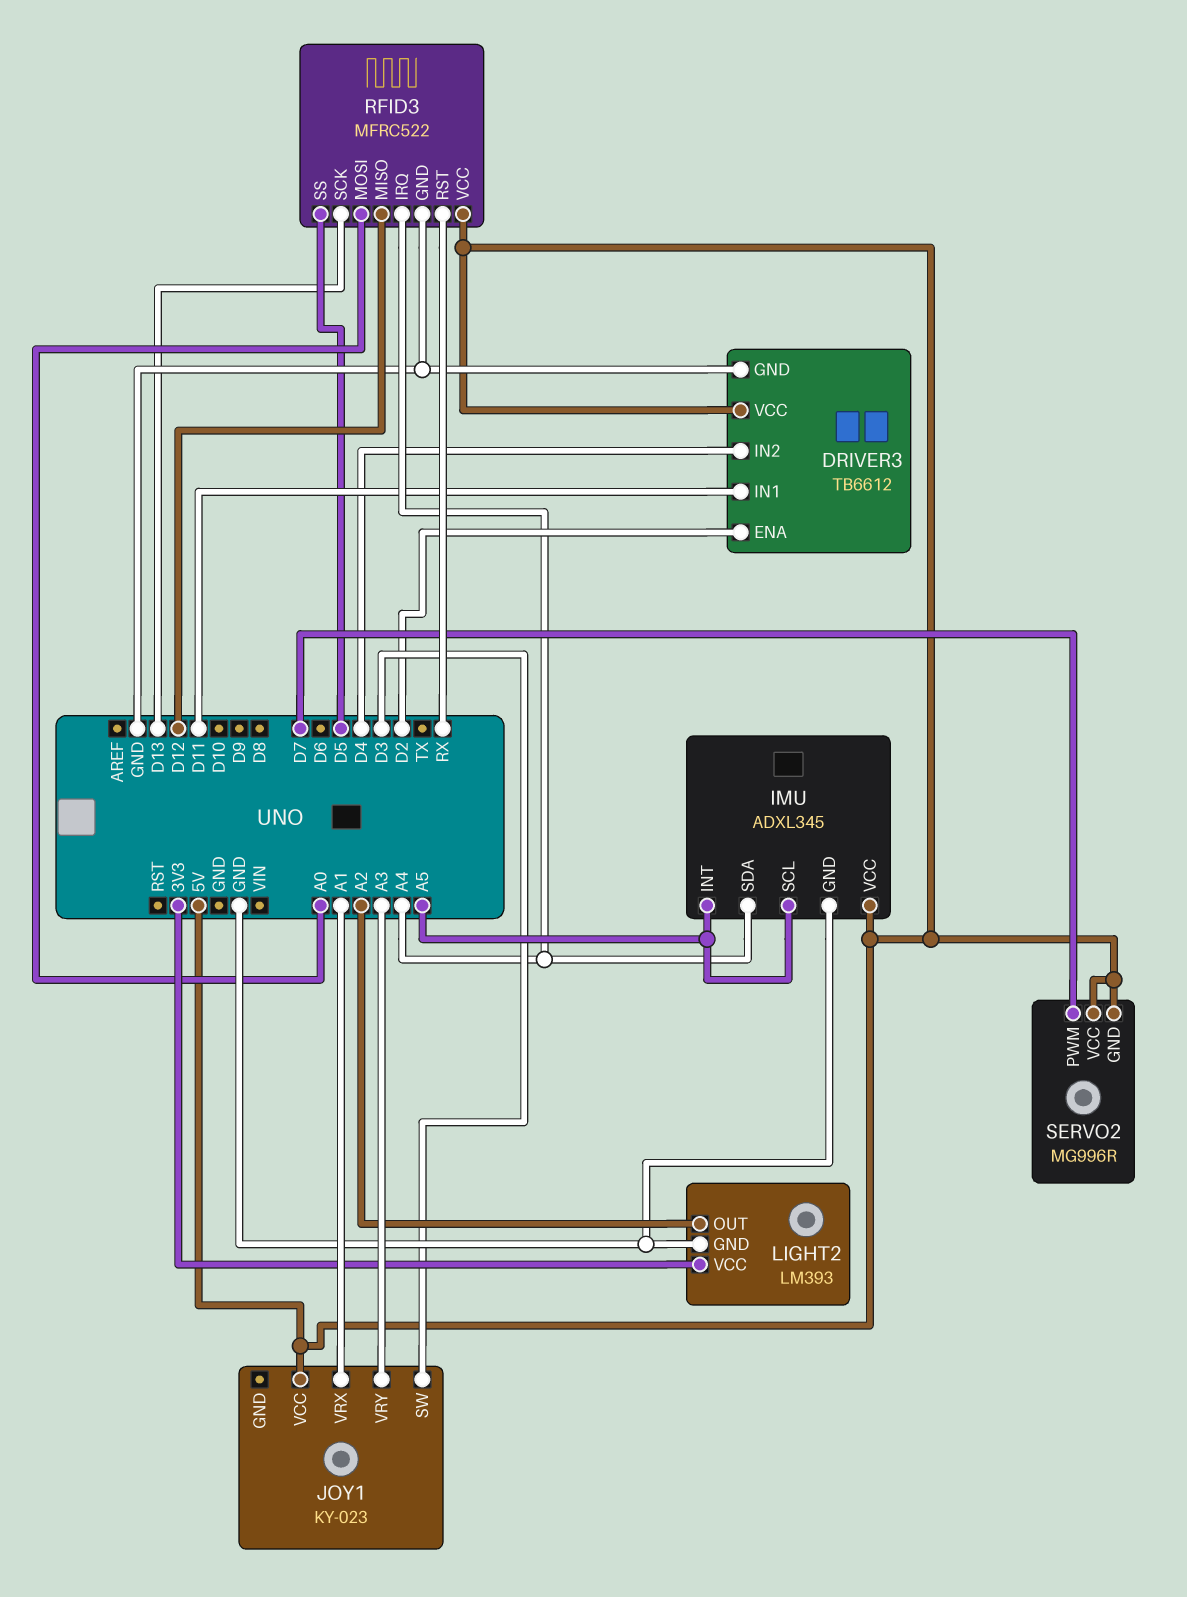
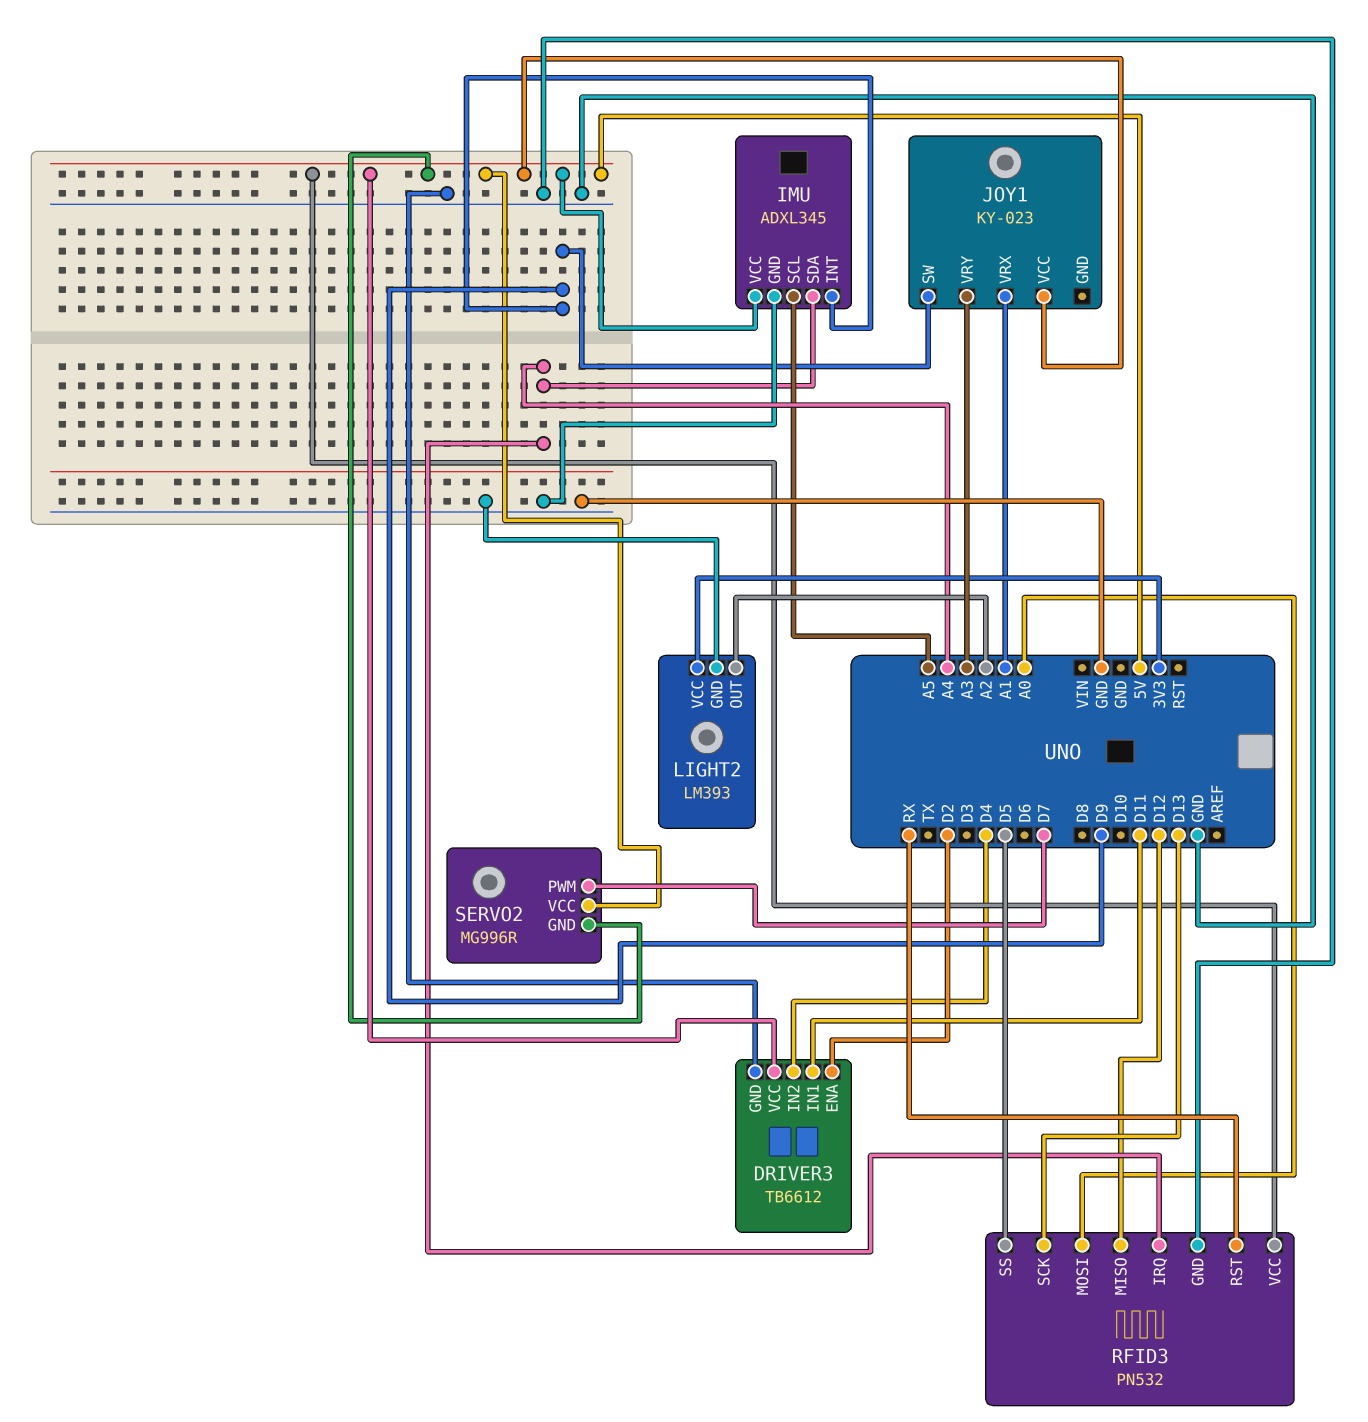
IMU pin INT: A5 -> D9
JOY1 pin SW: D3 -> D9
RFID3: MFRC522 -> PN532

